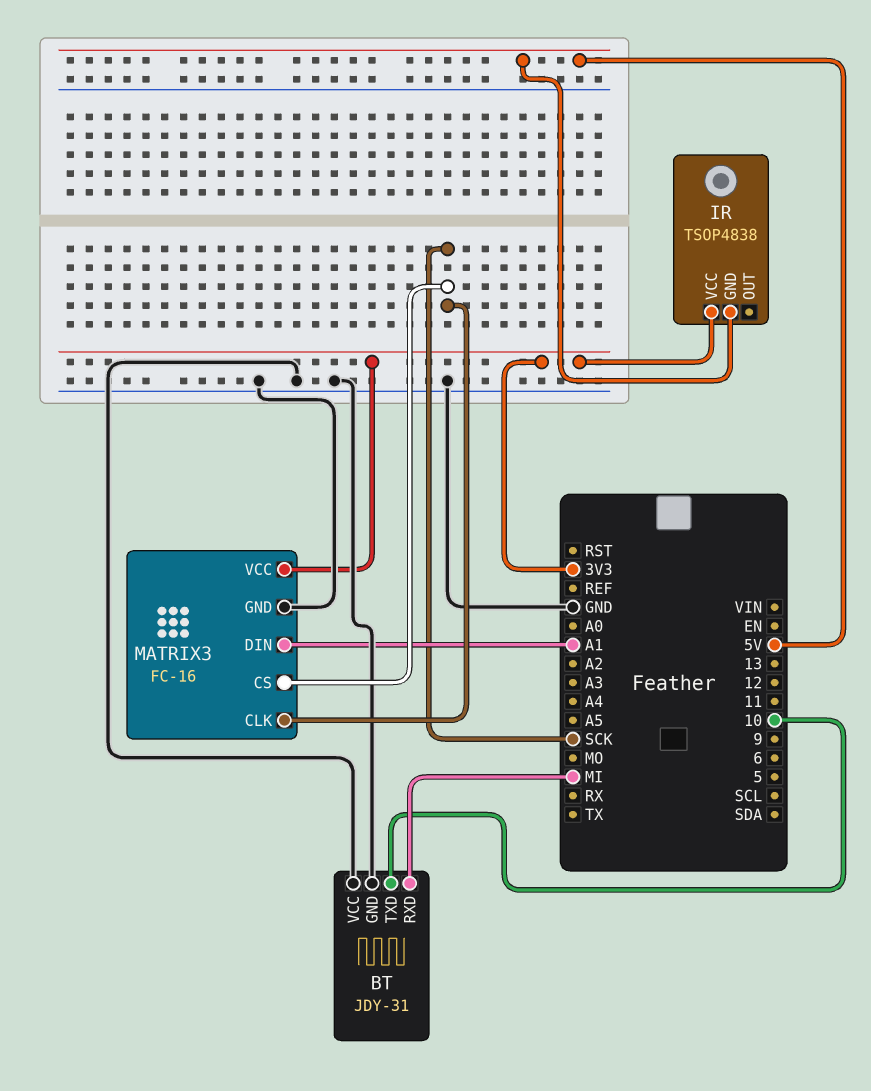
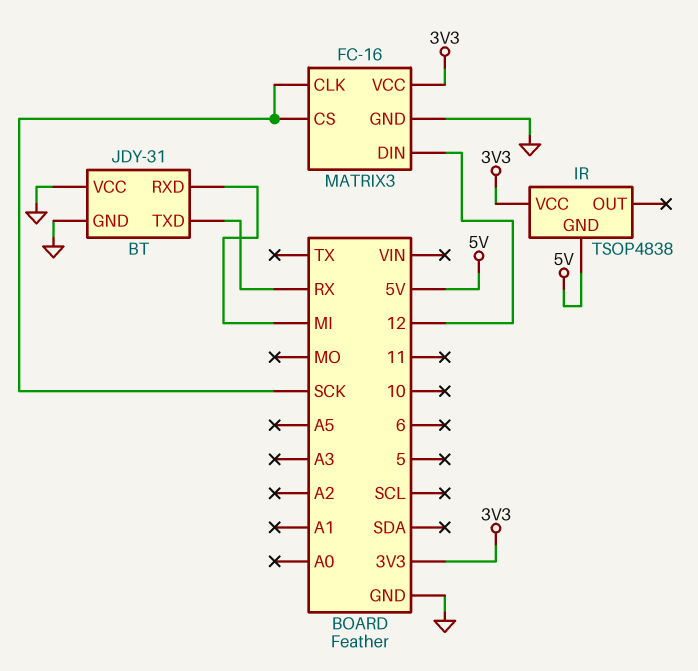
BT pin TXD: 10 -> RX
MATRIX3 pin DIN: A1 -> 12

